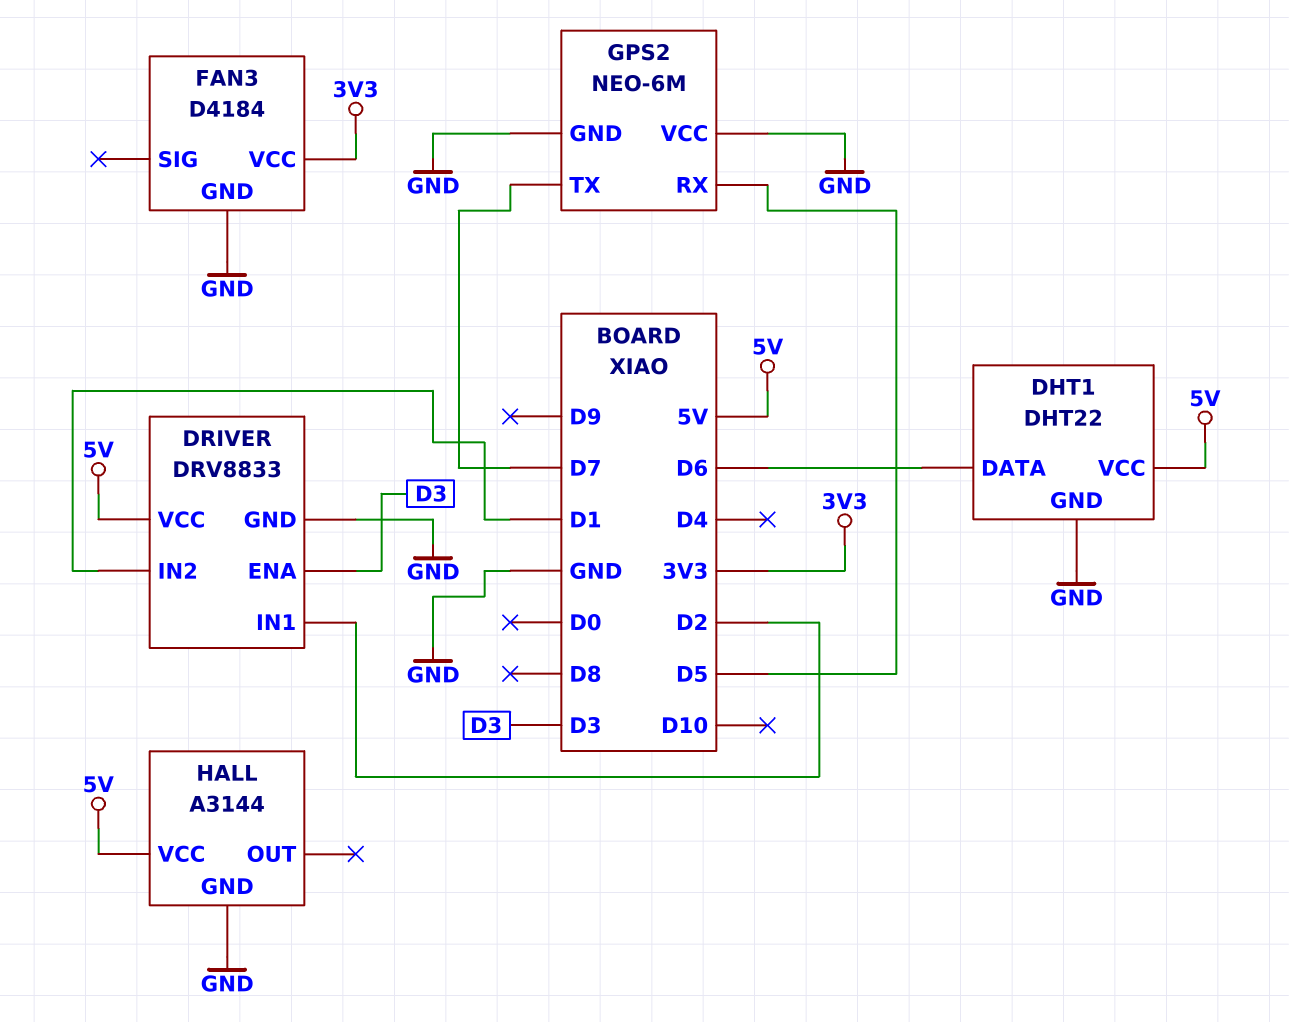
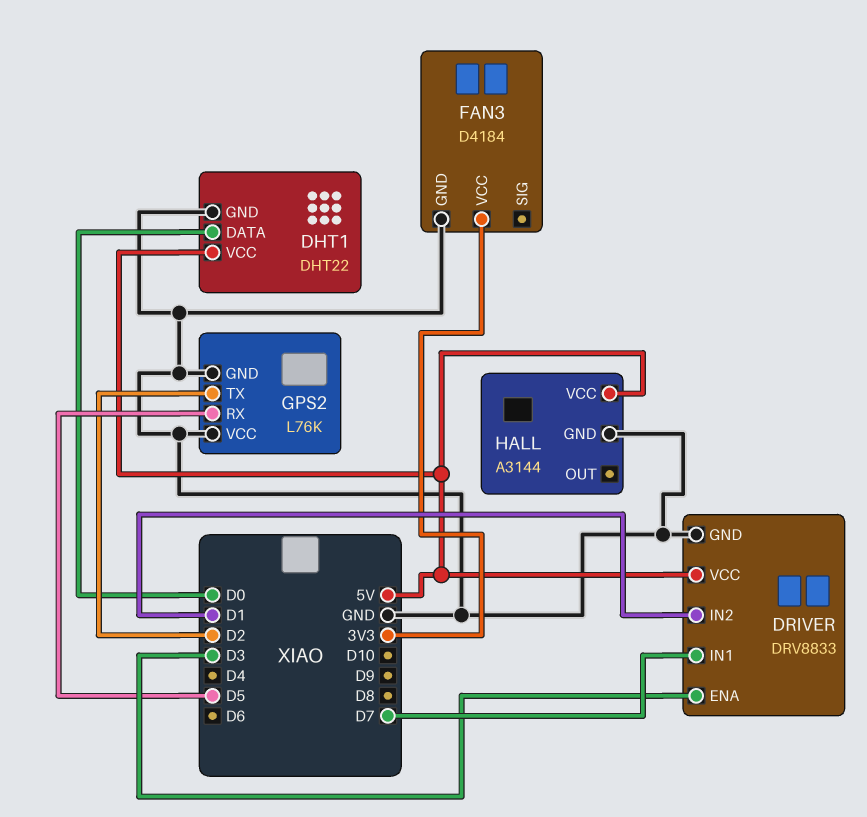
DHT1 pin DATA: D6 -> D0
DRIVER pin IN1: D2 -> D7
GPS2: NEO-6M -> L76K
GPS2 pin TX: D7 -> D2

